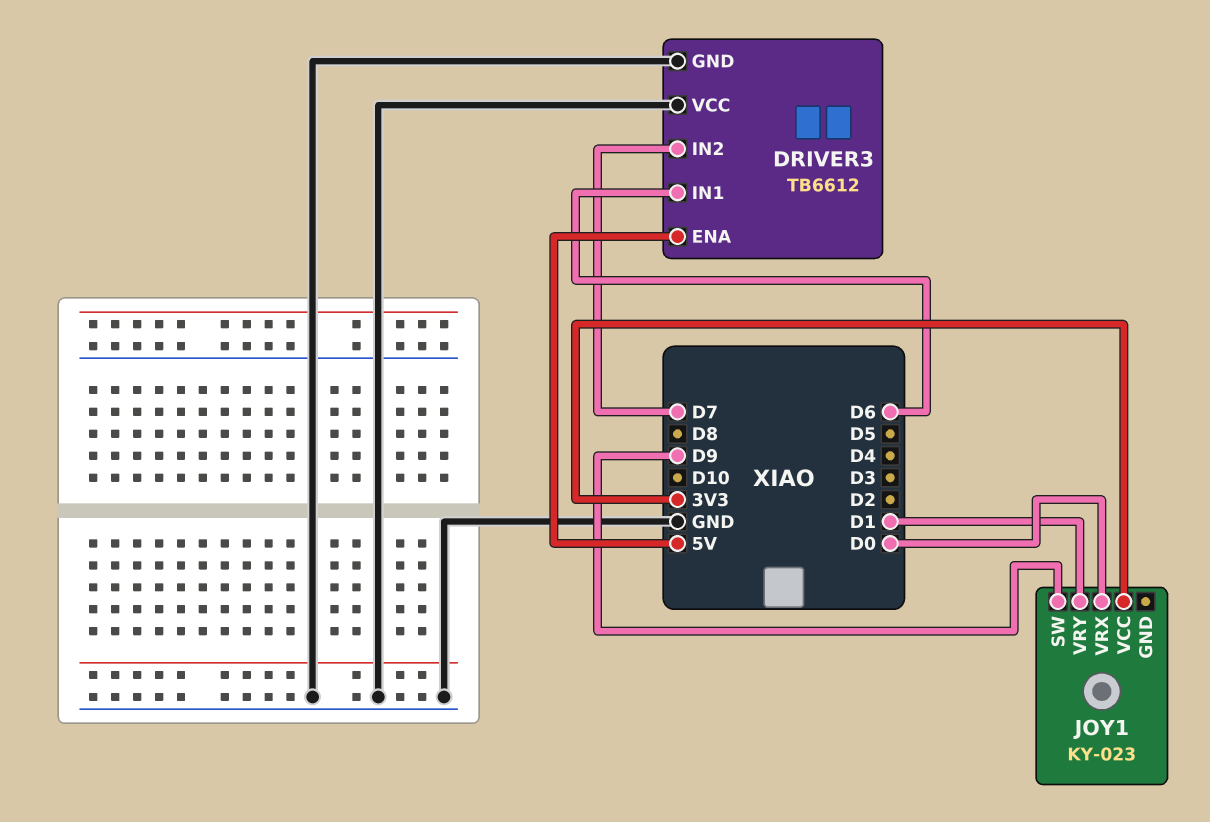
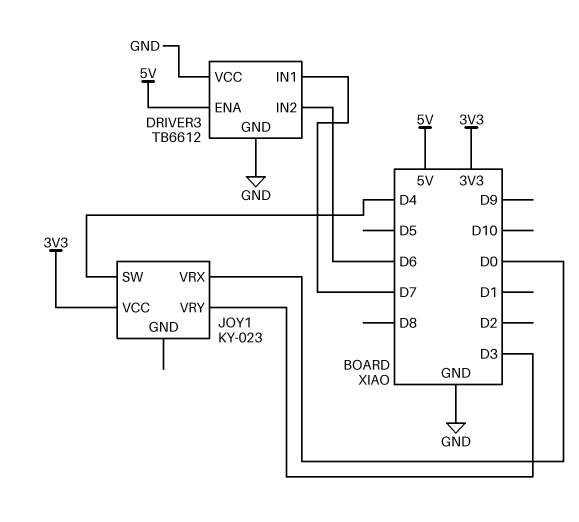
DRIVER3 pin IN1: D6 -> D7
DRIVER3 pin IN2: D7 -> D6
JOY1 pin SW: D9 -> D4
JOY1 pin VRY: D1 -> D3

